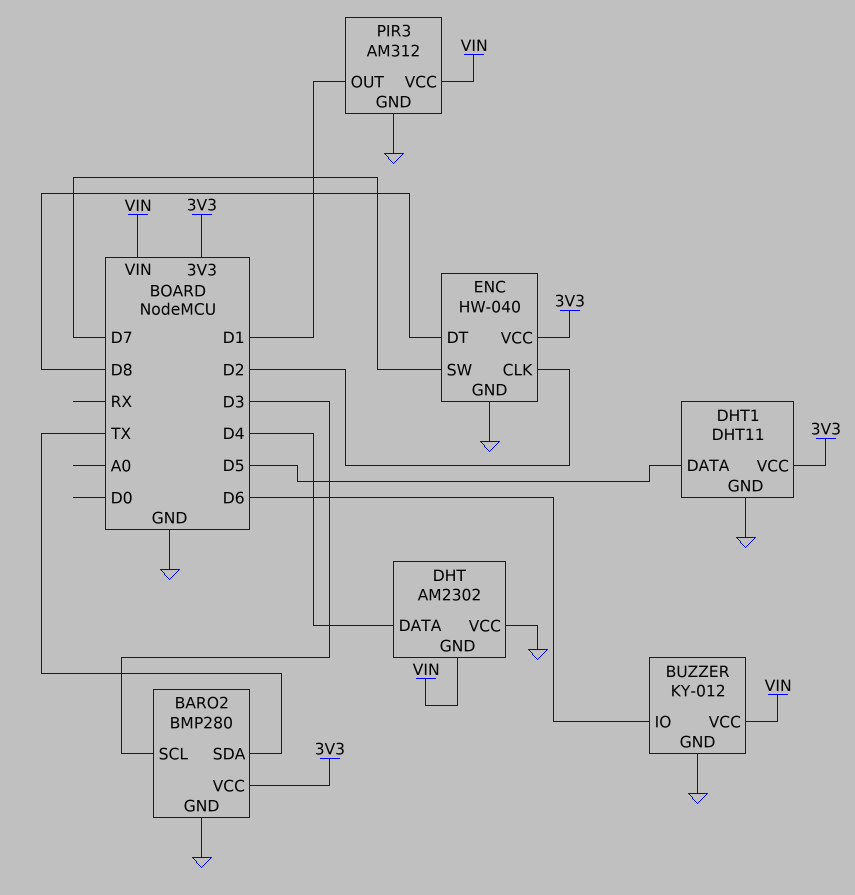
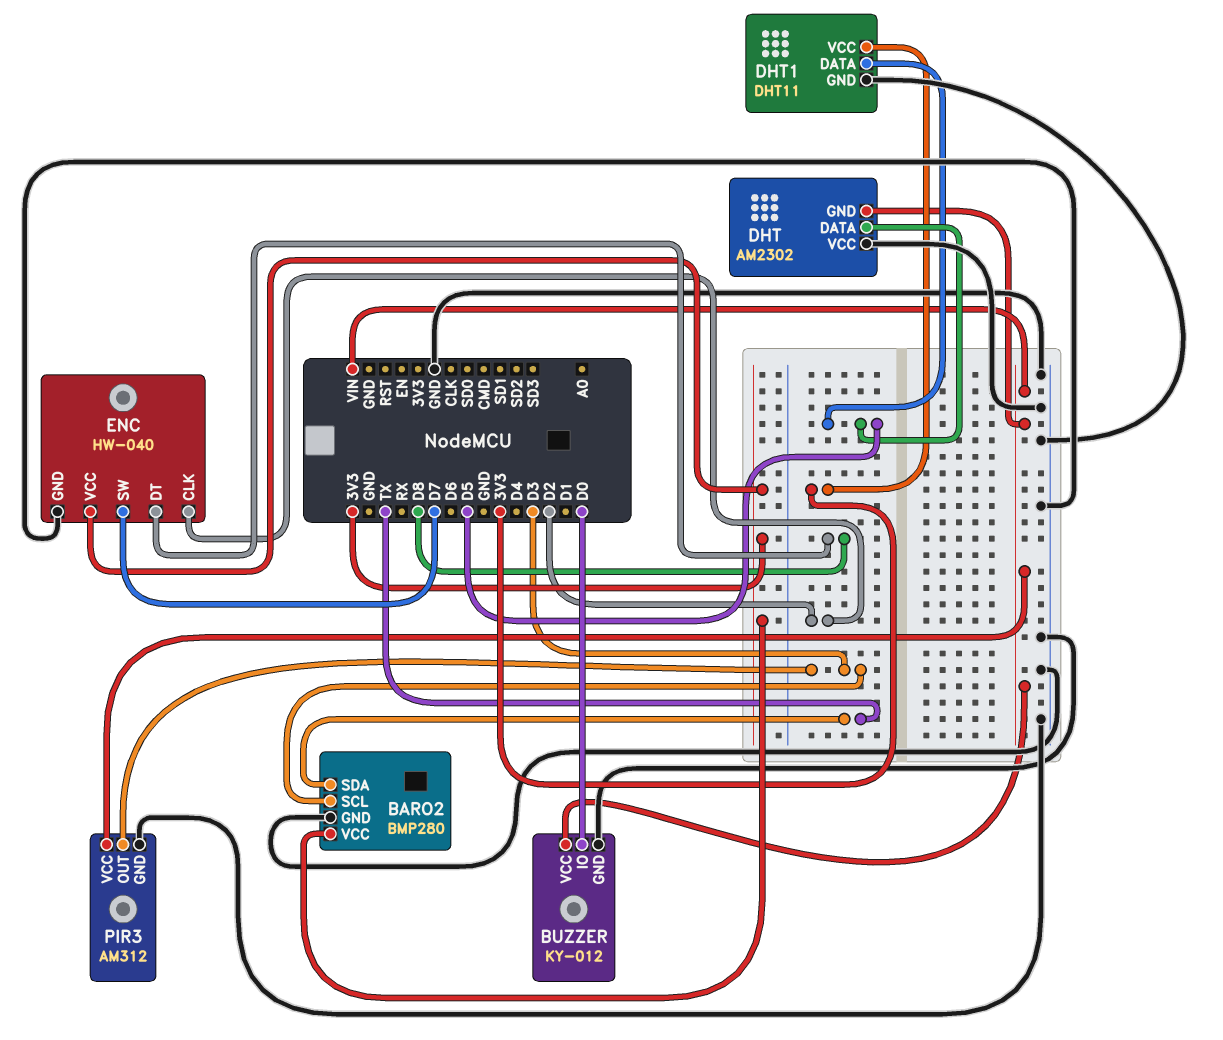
BUZZER pin IO: D6 -> D0
DHT pin DATA: D4 -> D5
PIR3 pin OUT: D1 -> D3

